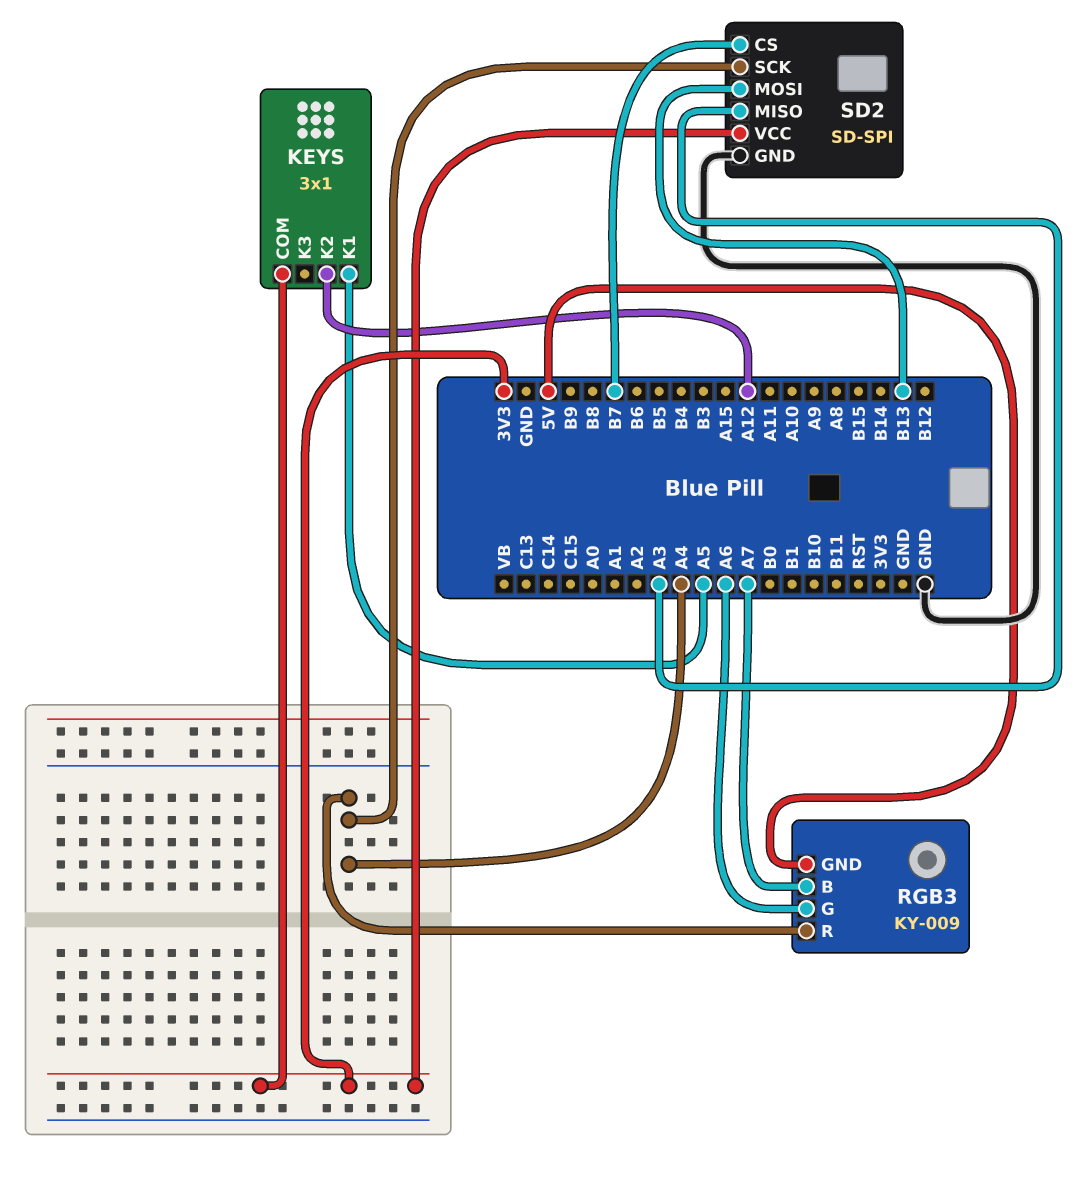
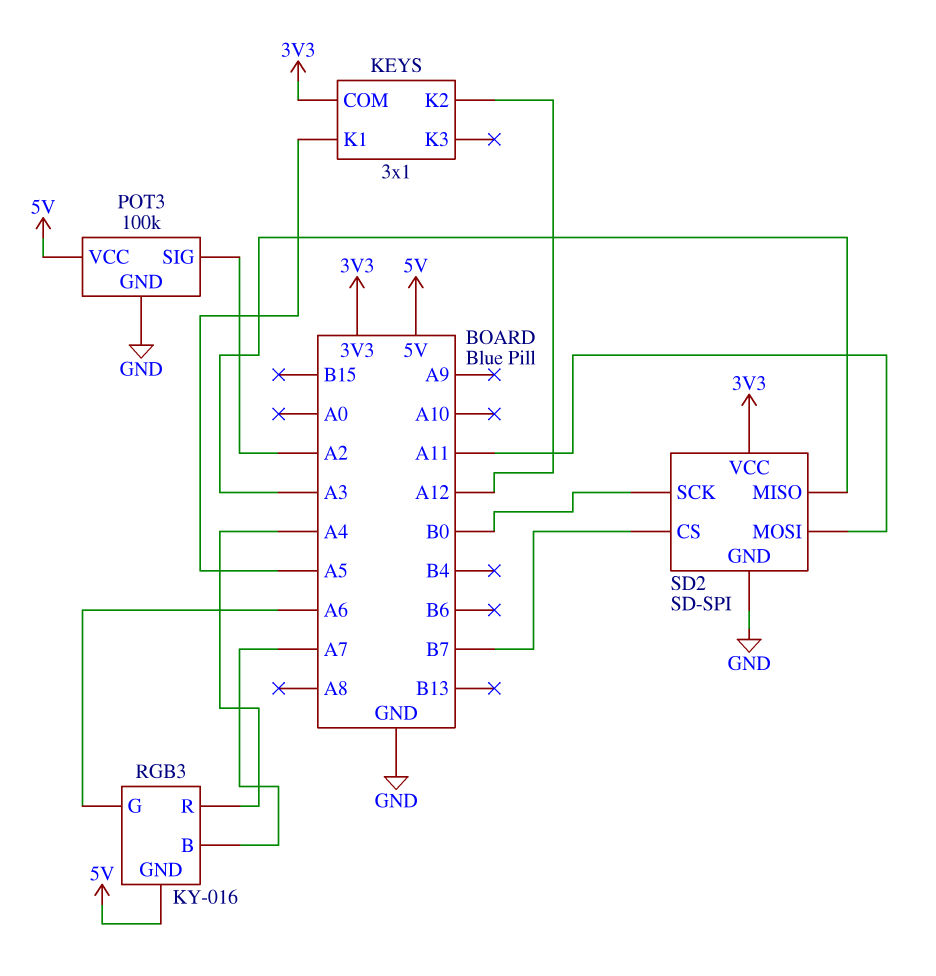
POT3: none -> 100k
POT3 pin GND: none -> GND
POT3 pin SIG: none -> A2
POT3 pin VCC: none -> 5V
RGB3: KY-009 -> KY-016
SD2 pin MOSI: B13 -> A11
SD2 pin SCK: A4 -> B0

